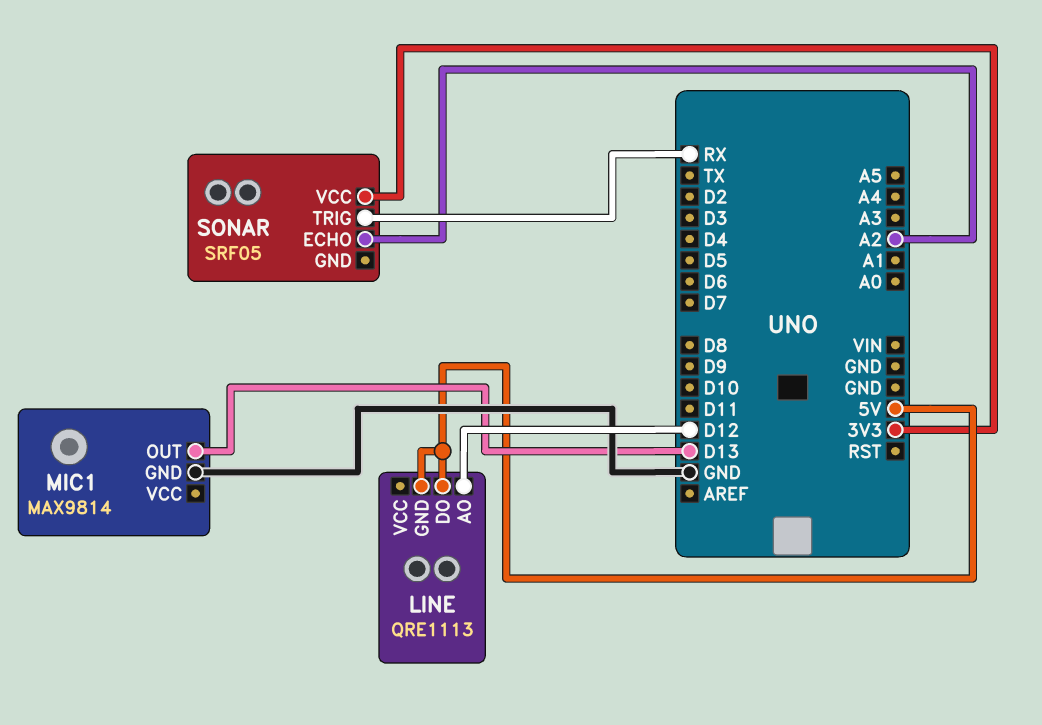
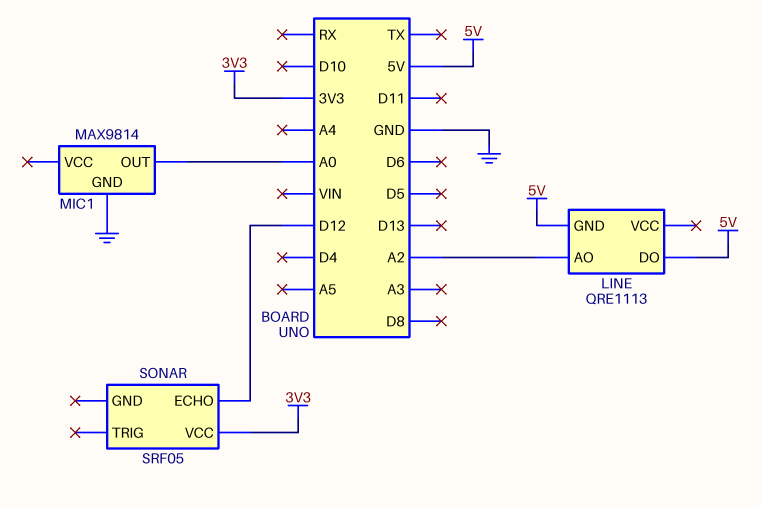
LINE pin AO: D12 -> A2
MIC1 pin OUT: D13 -> A0
SONAR pin ECHO: A2 -> D12
SONAR pin TRIG: RX -> none

